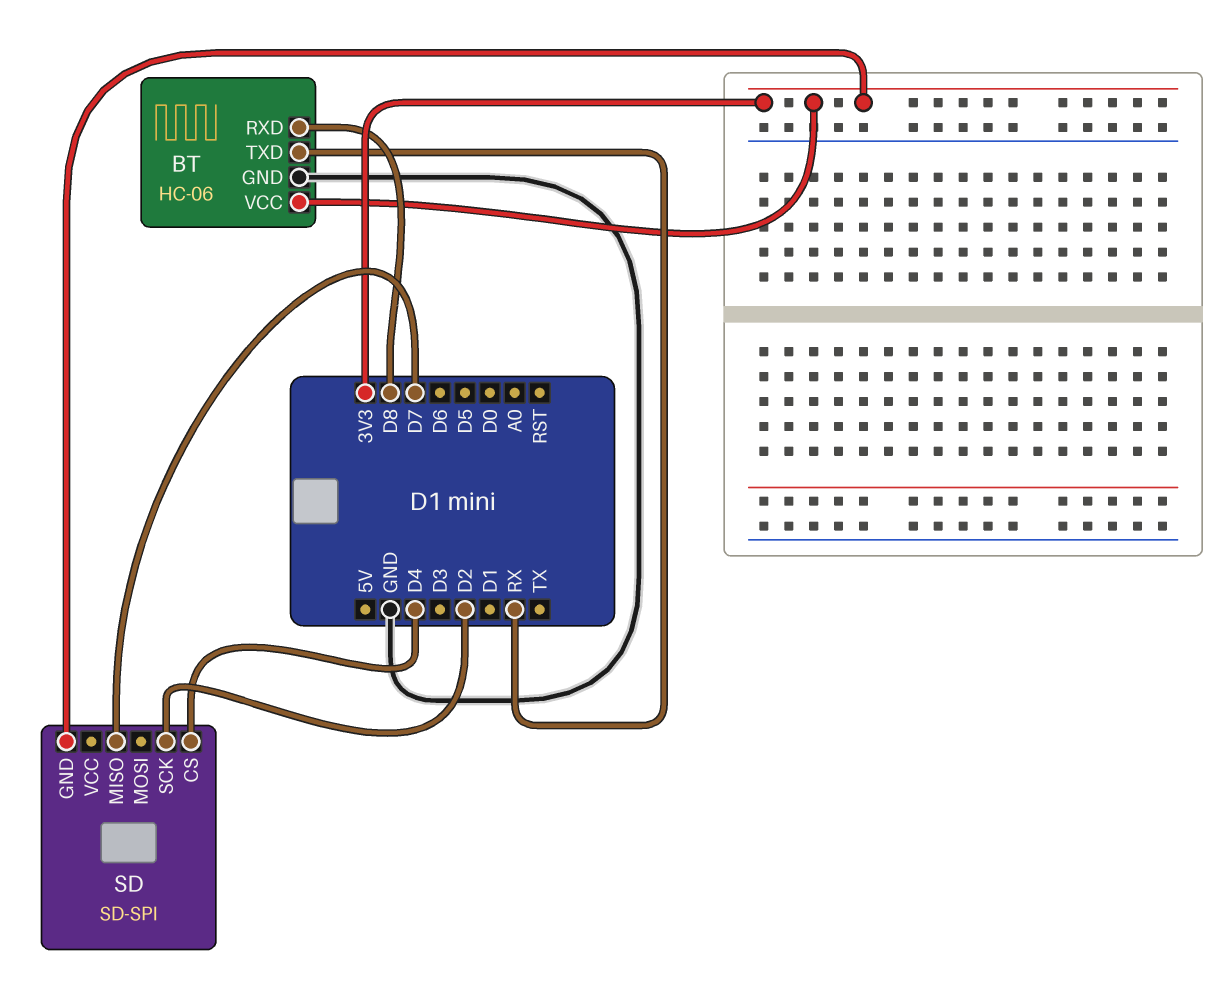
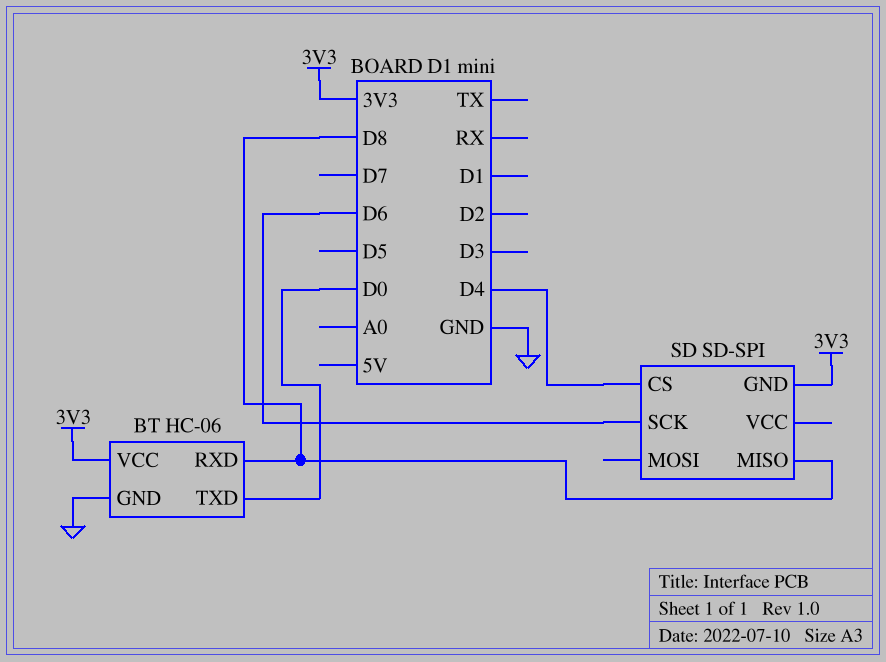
BT pin TXD: RX -> D0
SD pin MISO: D7 -> D8
SD pin SCK: D2 -> D6

